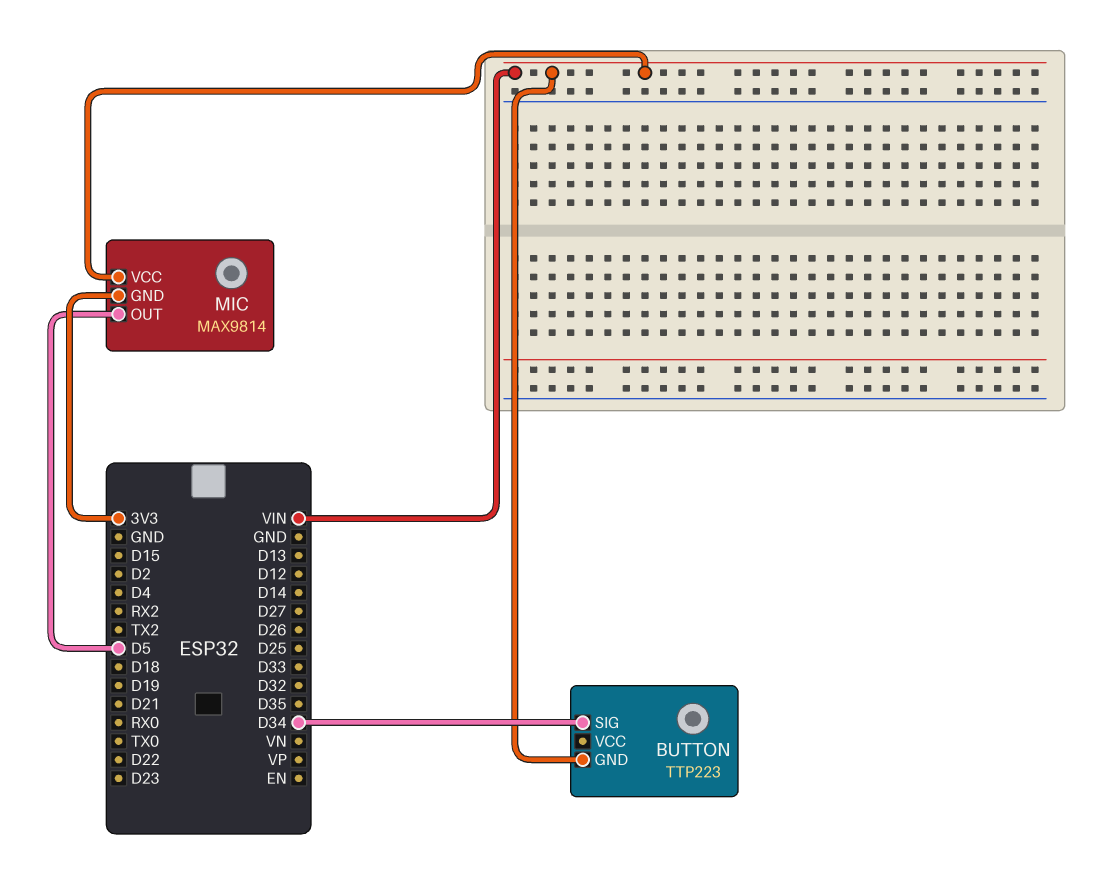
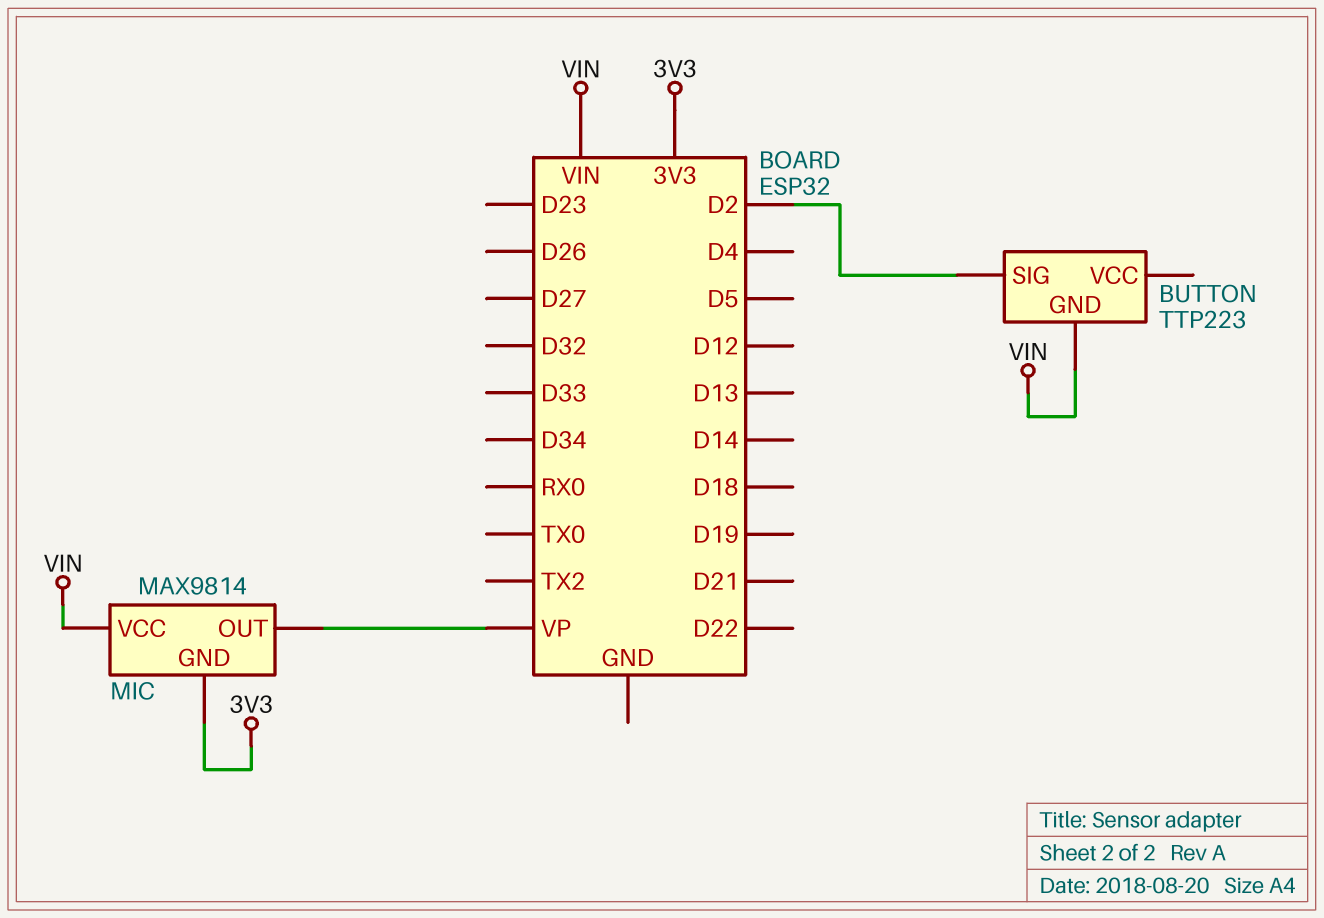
BUTTON pin SIG: D34 -> D2
MIC pin OUT: D5 -> VP

